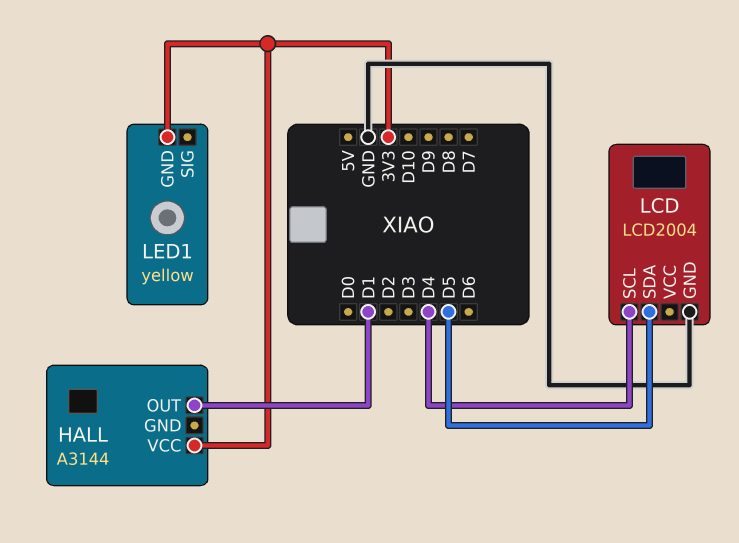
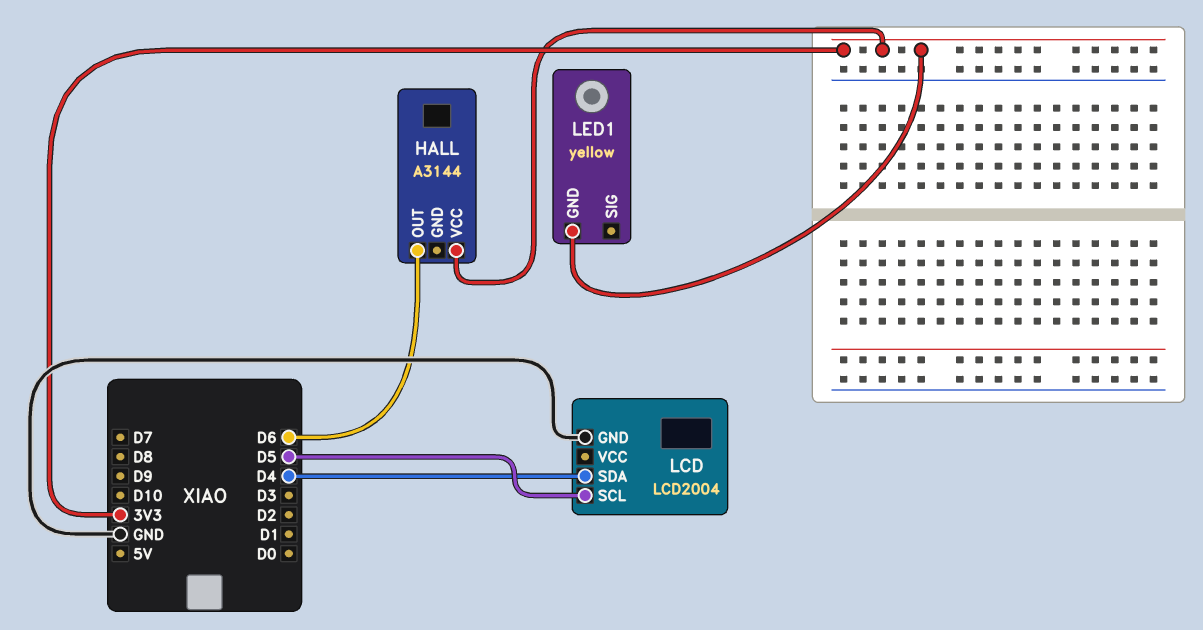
HALL pin OUT: D1 -> D6
LCD pin SCL: D4 -> D5
LCD pin SDA: D5 -> D4

